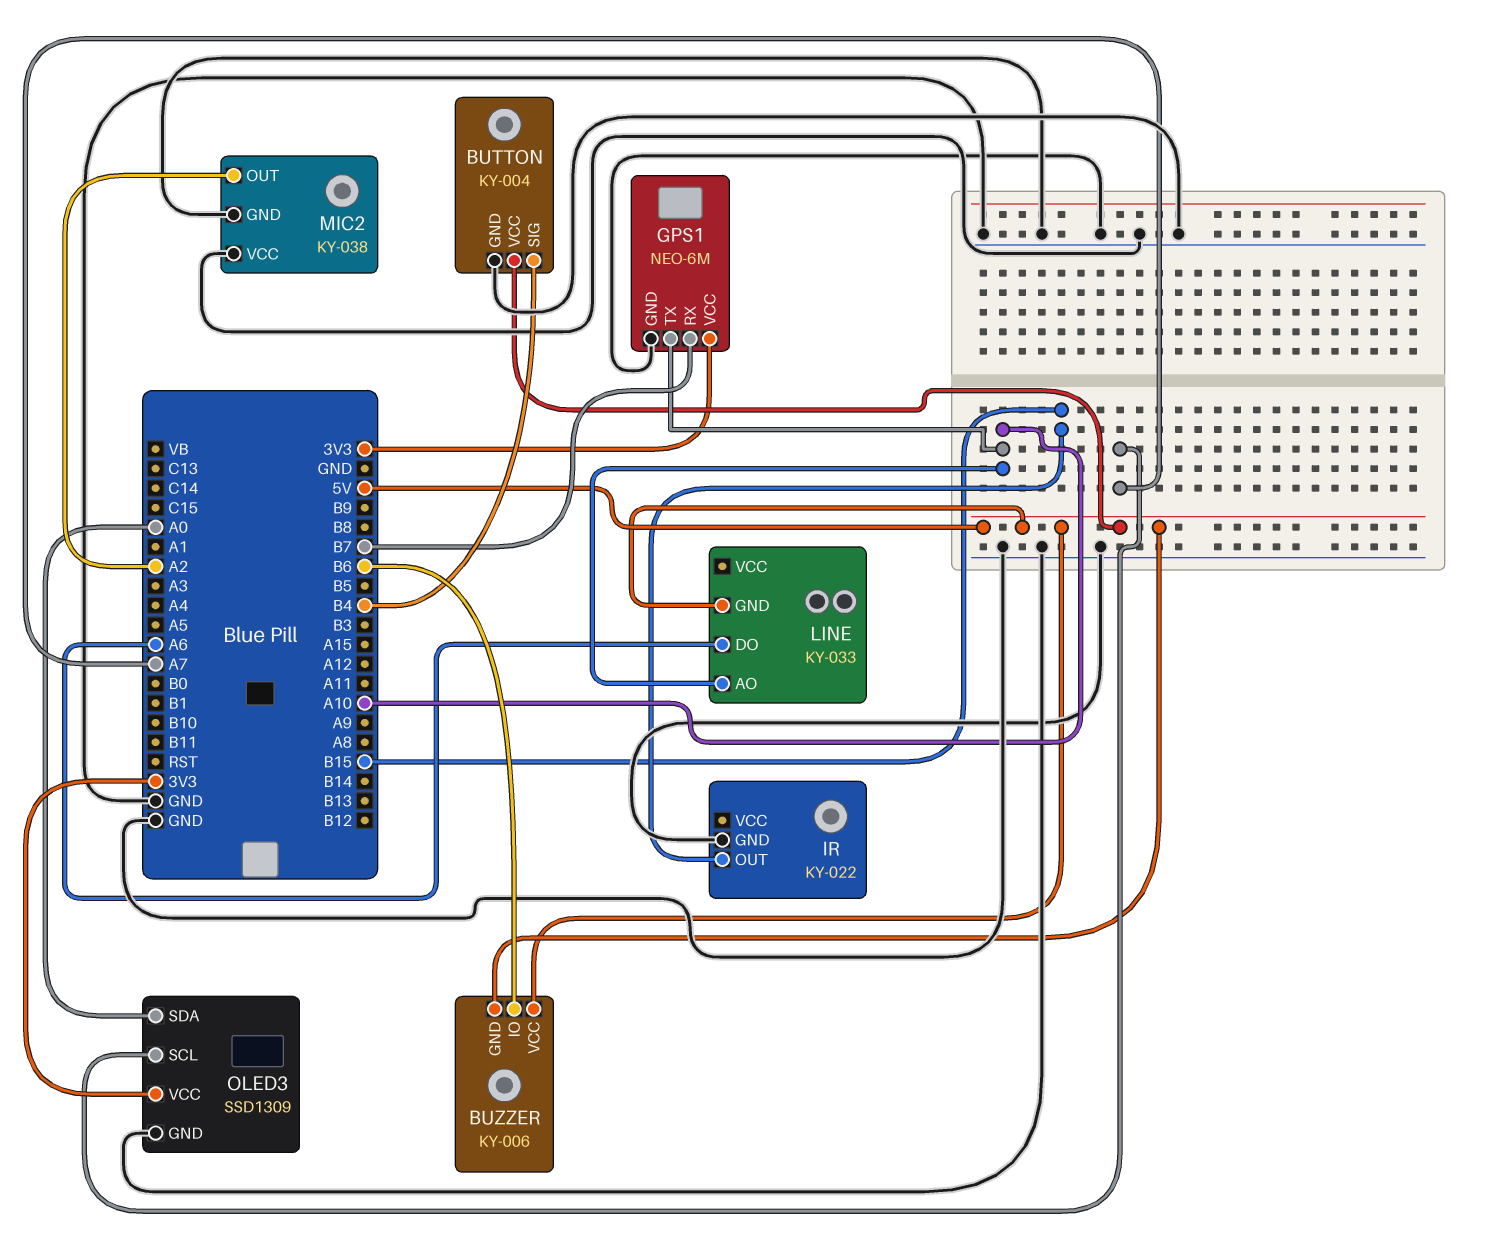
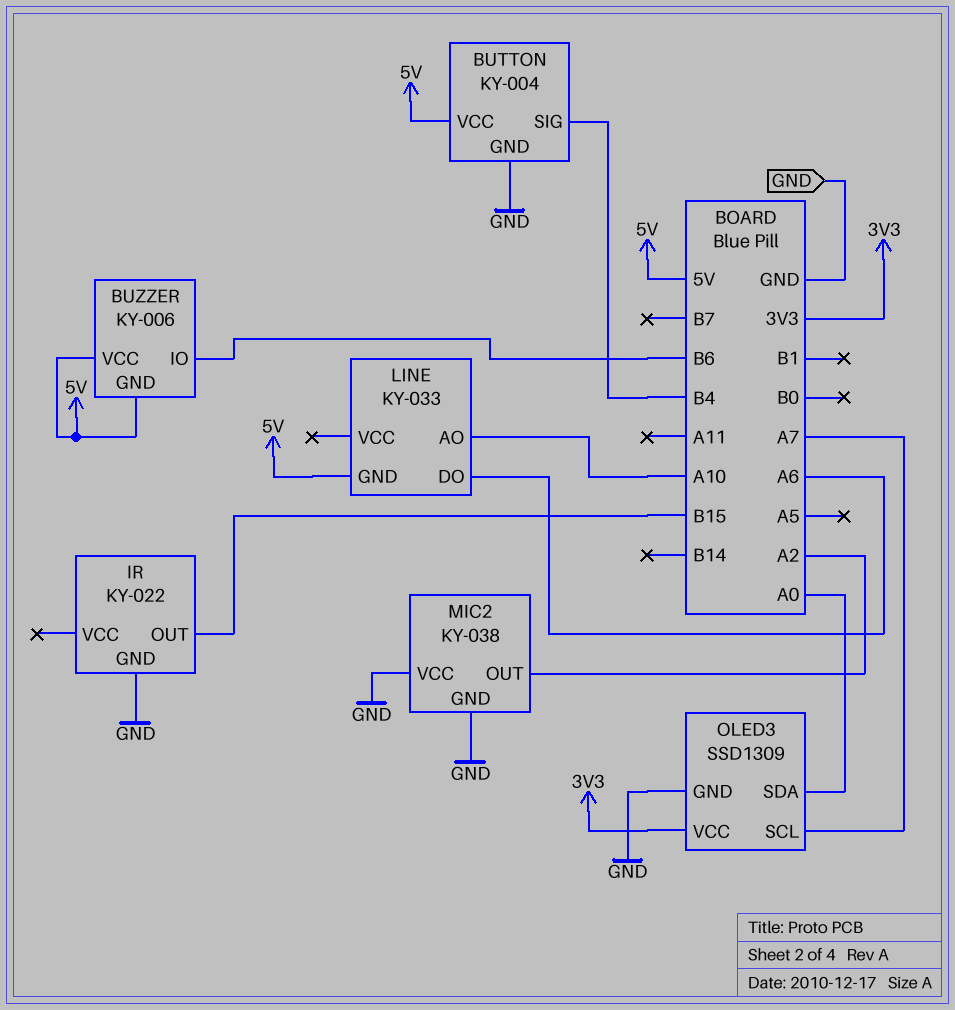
GPS1: NEO-6M -> none
GPS1 pin GND: GND -> none
GPS1 pin RX: B7 -> none
GPS1 pin TX: A10 -> none
GPS1 pin VCC: 3V3 -> none

